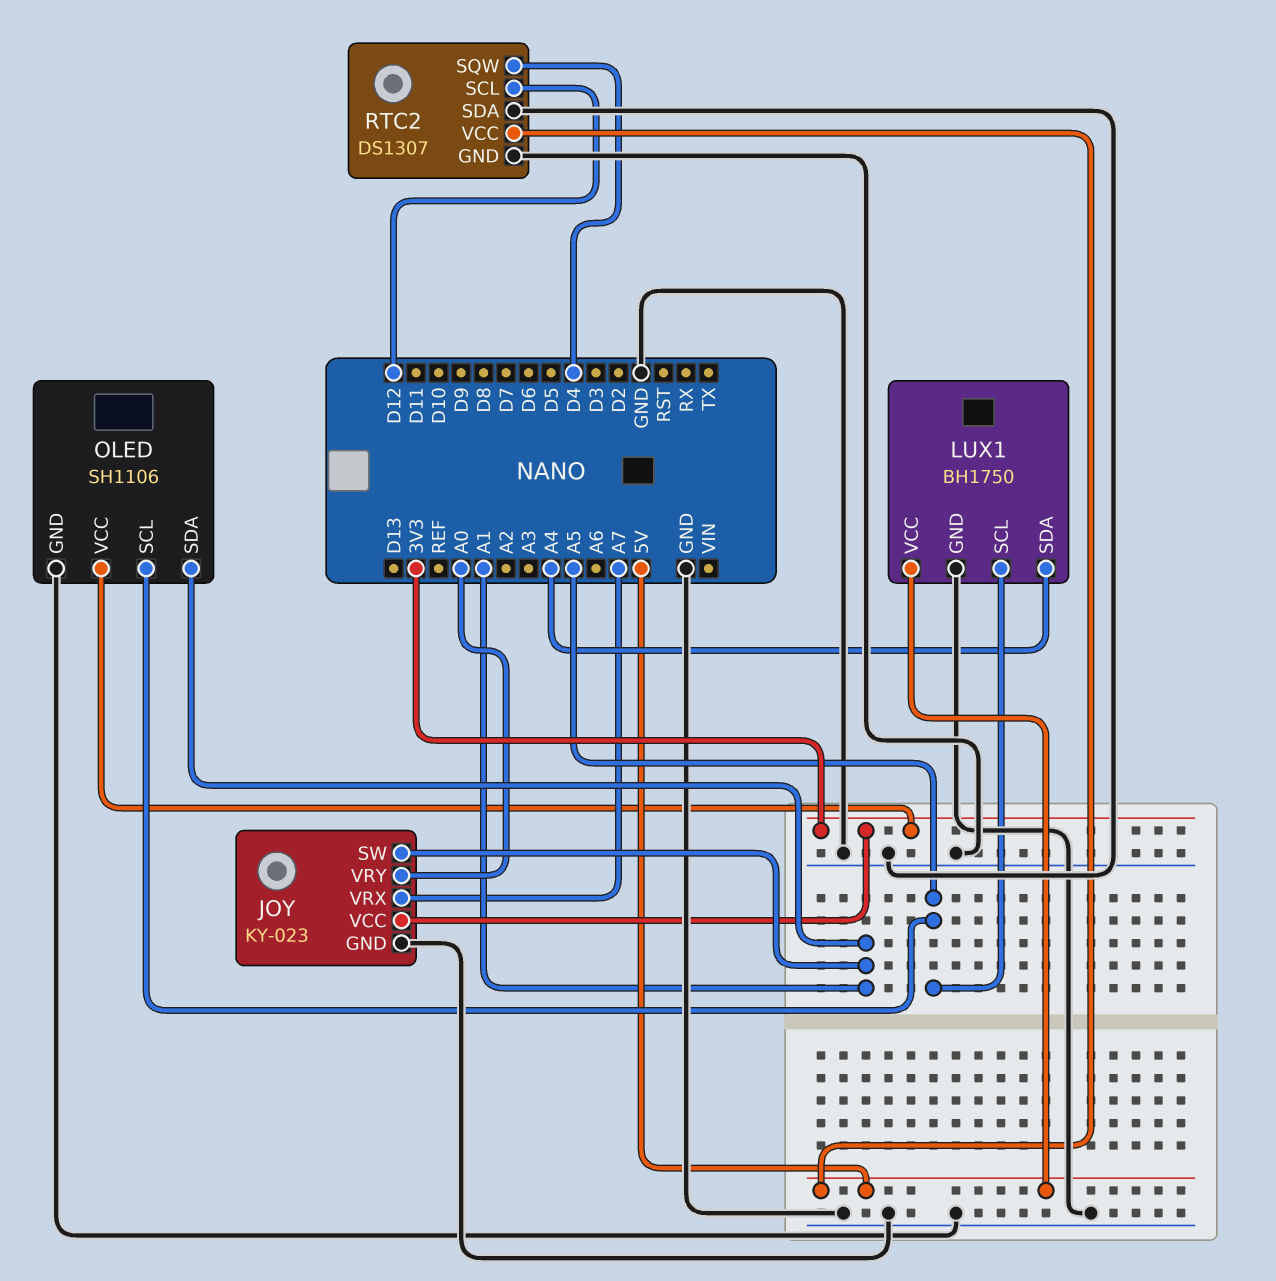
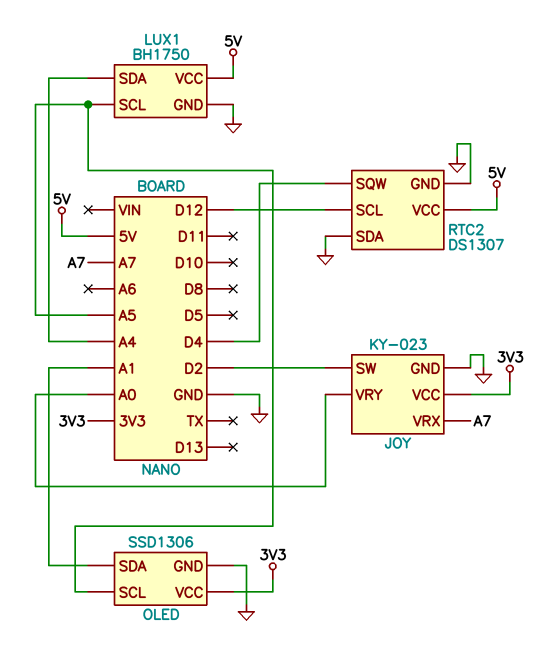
JOY pin SW: A1 -> D2
OLED: SH1106 -> SSD1306

